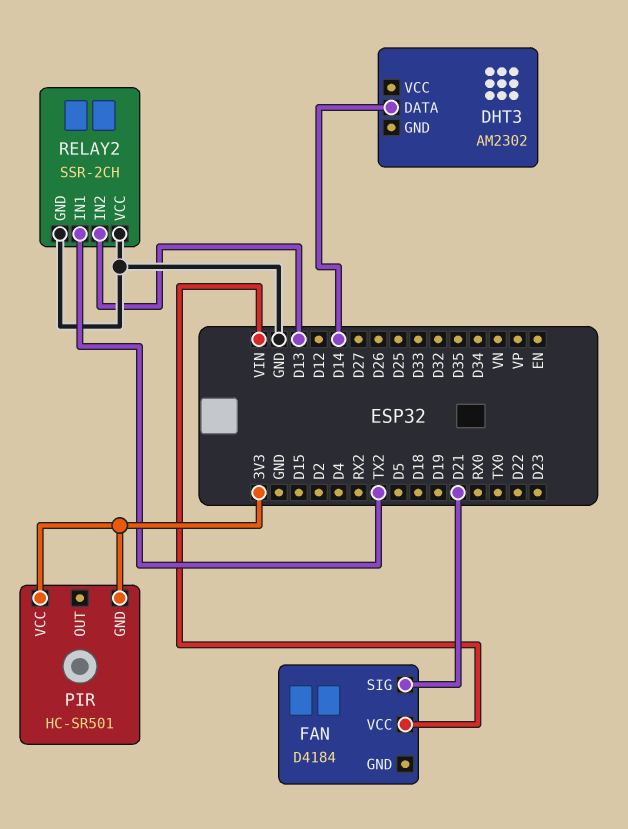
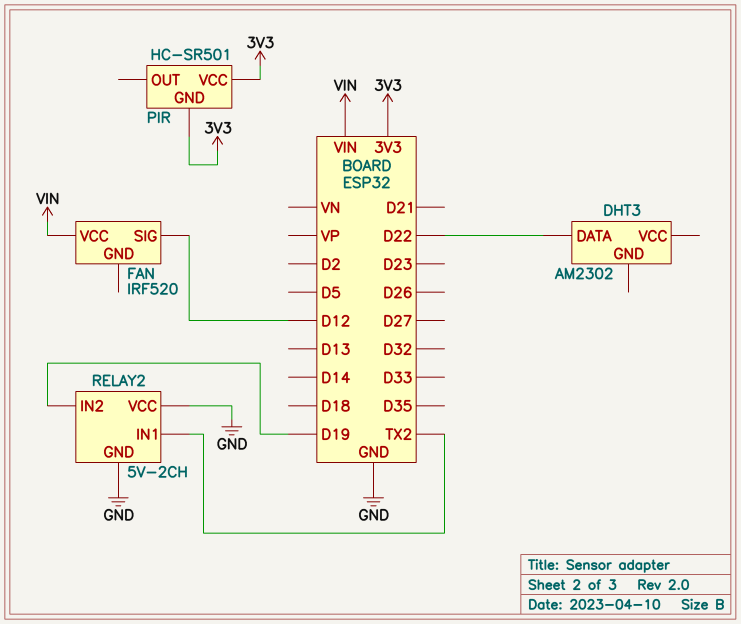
DHT3 pin DATA: D14 -> D22
FAN: D4184 -> IRF520
FAN pin SIG: D21 -> D12
RELAY2: SSR-2CH -> 5V-2CH
RELAY2 pin IN2: D13 -> D19

